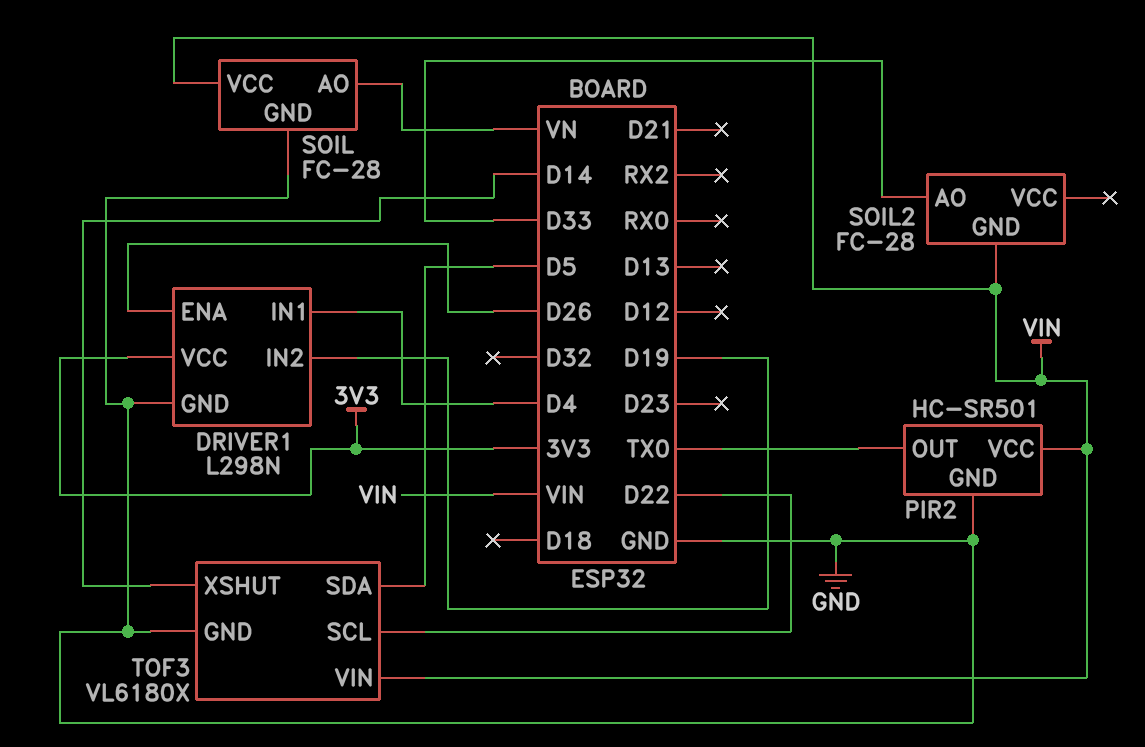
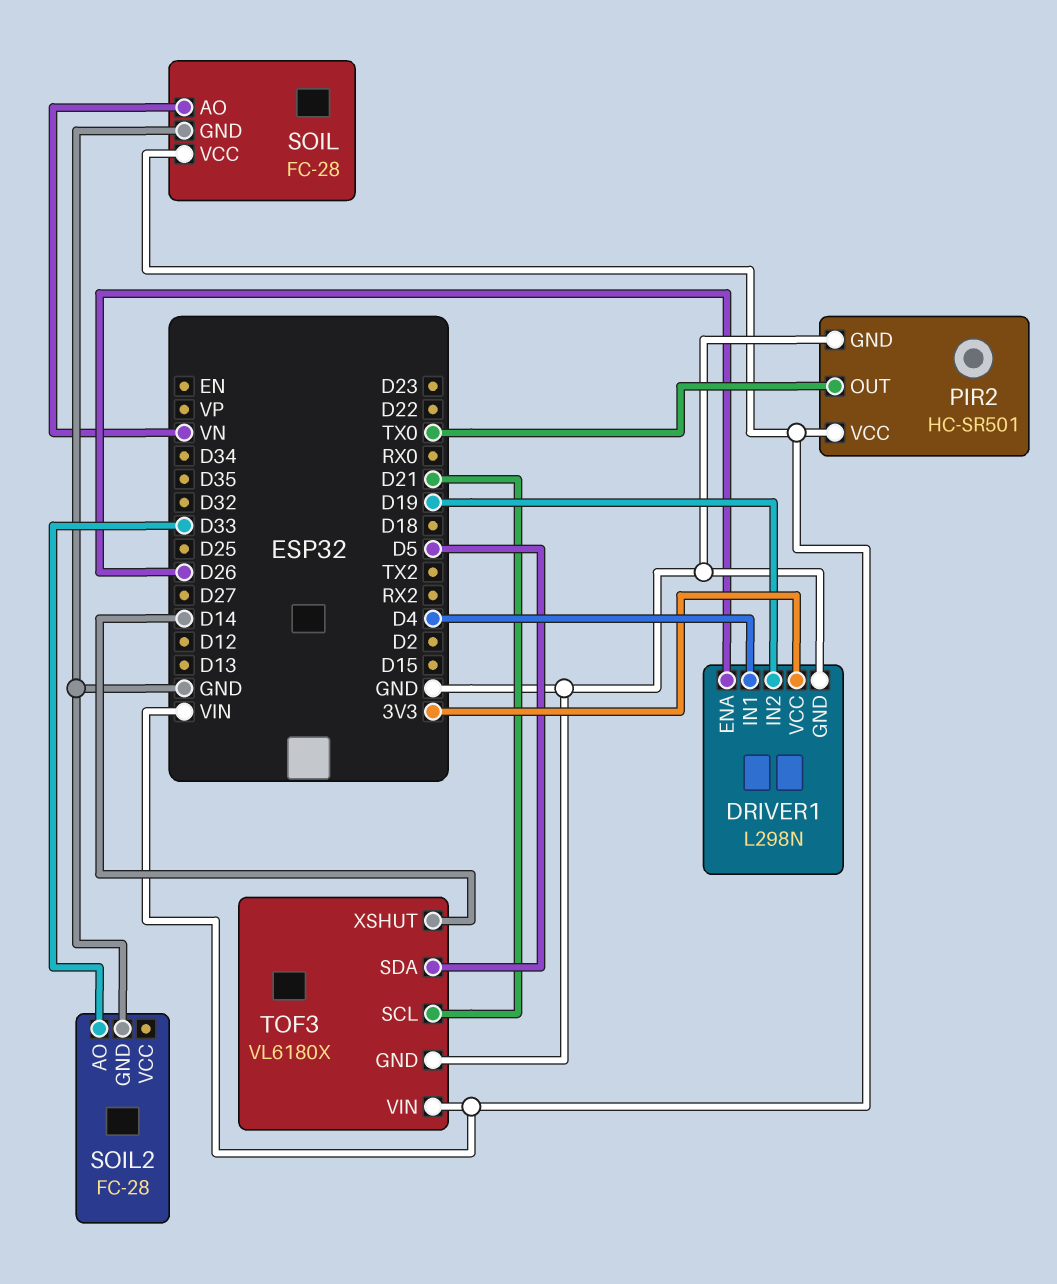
SOIL2 pin GND: VIN -> GND
TOF3 pin SCL: D22 -> D21

